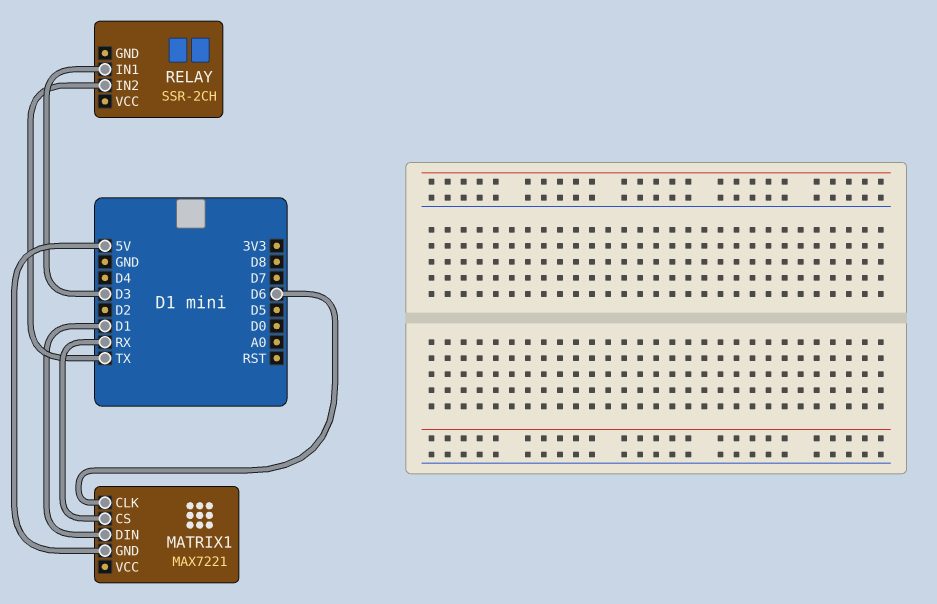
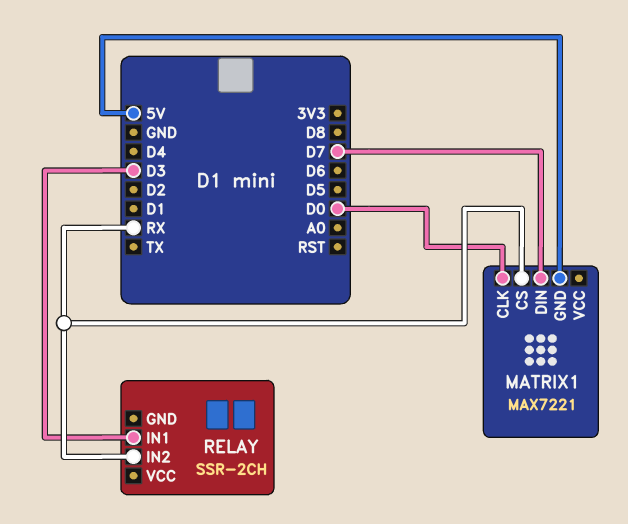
MATRIX1 pin CLK: D6 -> D0
MATRIX1 pin DIN: D1 -> D7
RELAY pin IN2: TX -> RX

